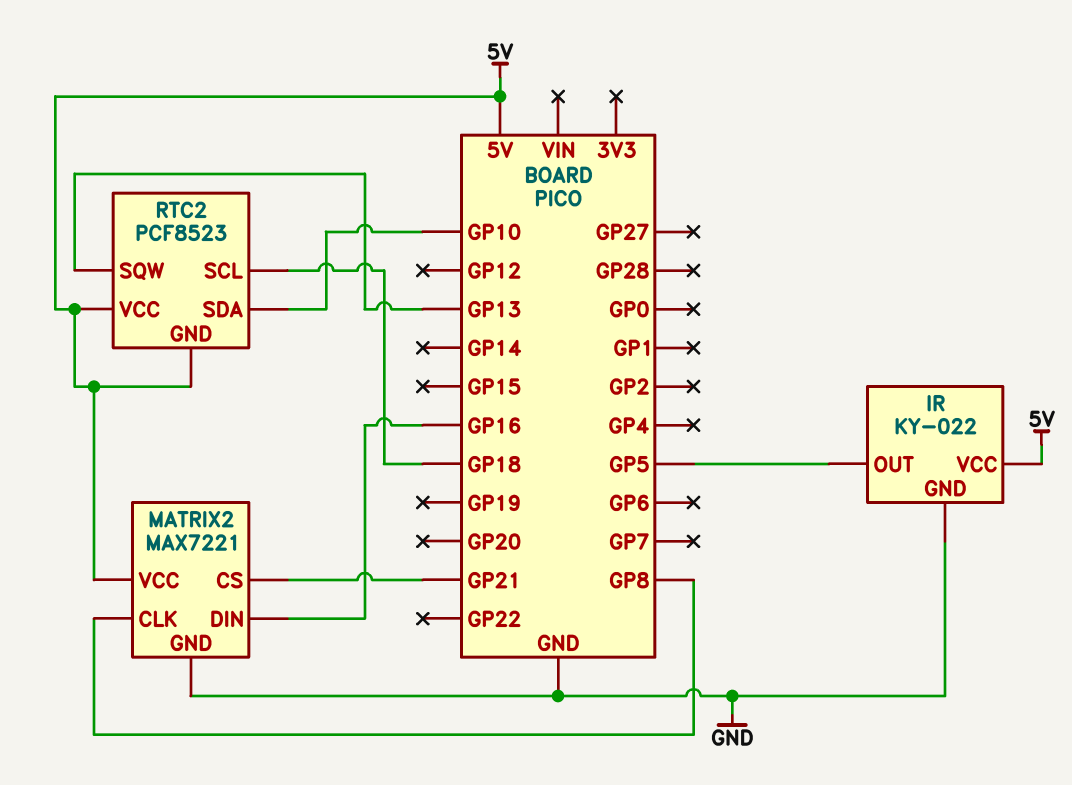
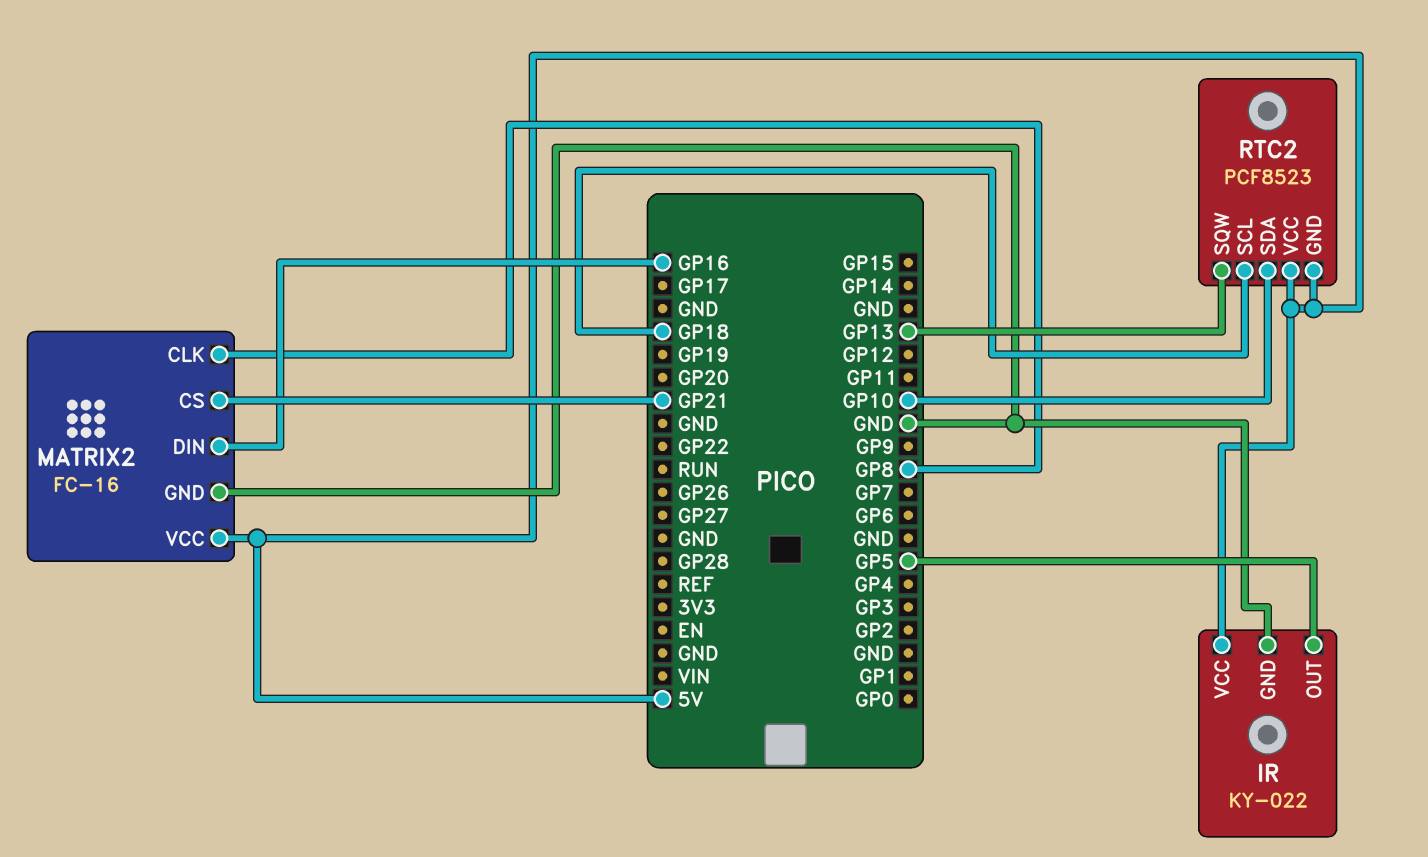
MATRIX2: MAX7221 -> FC-16

